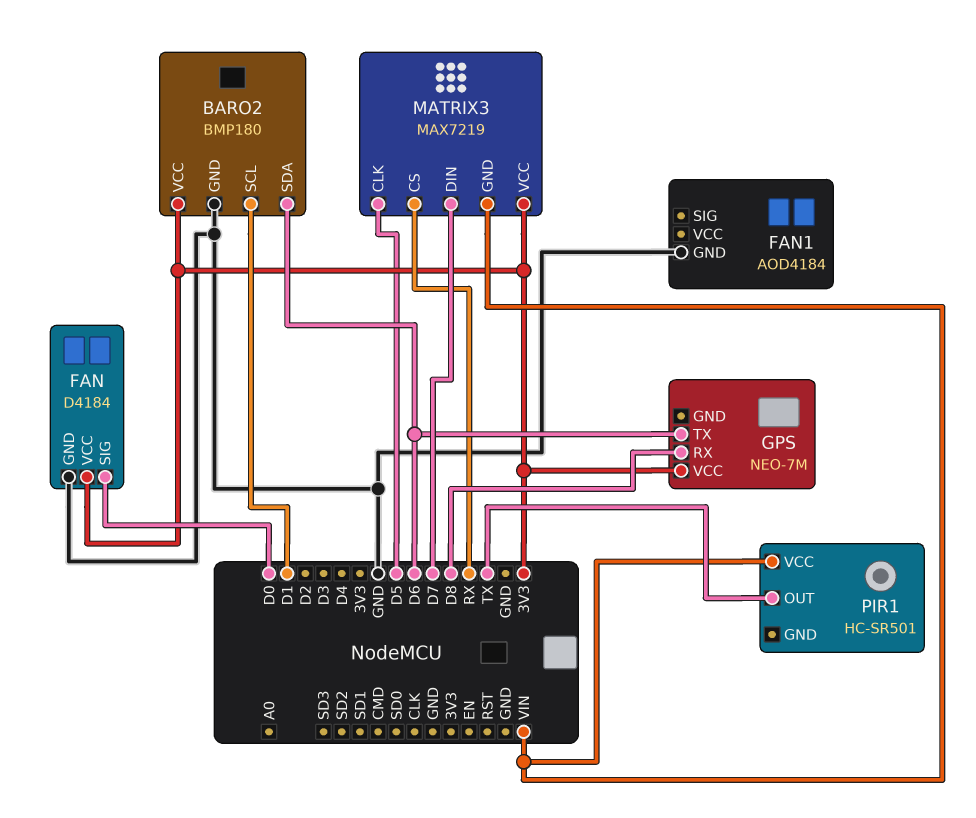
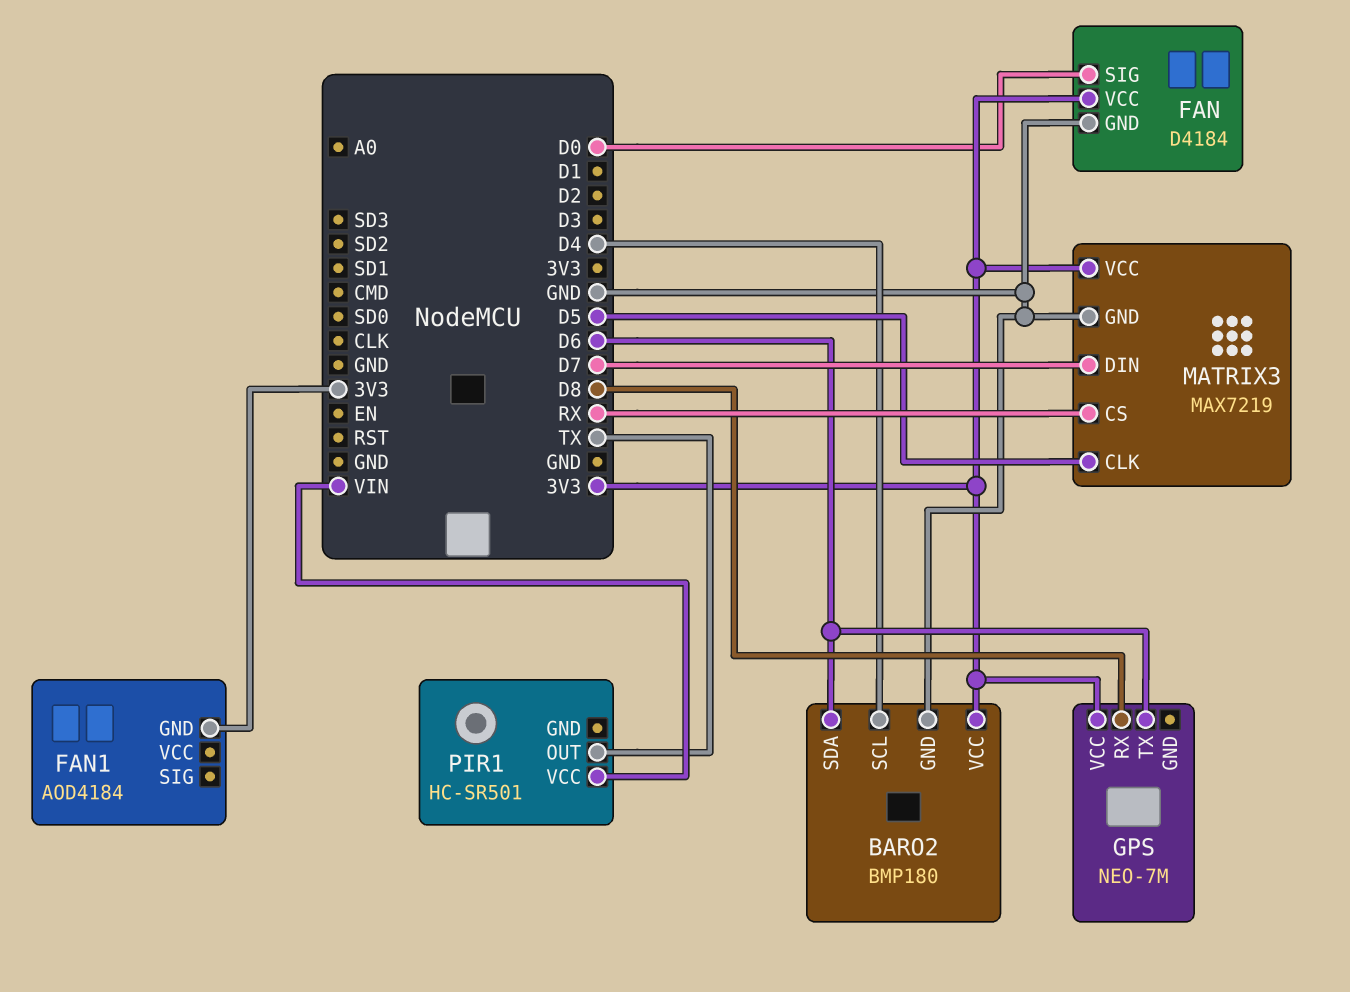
BARO2 pin SCL: D1 -> D4
FAN1 pin GND: GND -> 3V3
MATRIX3 pin GND: VIN -> GND

